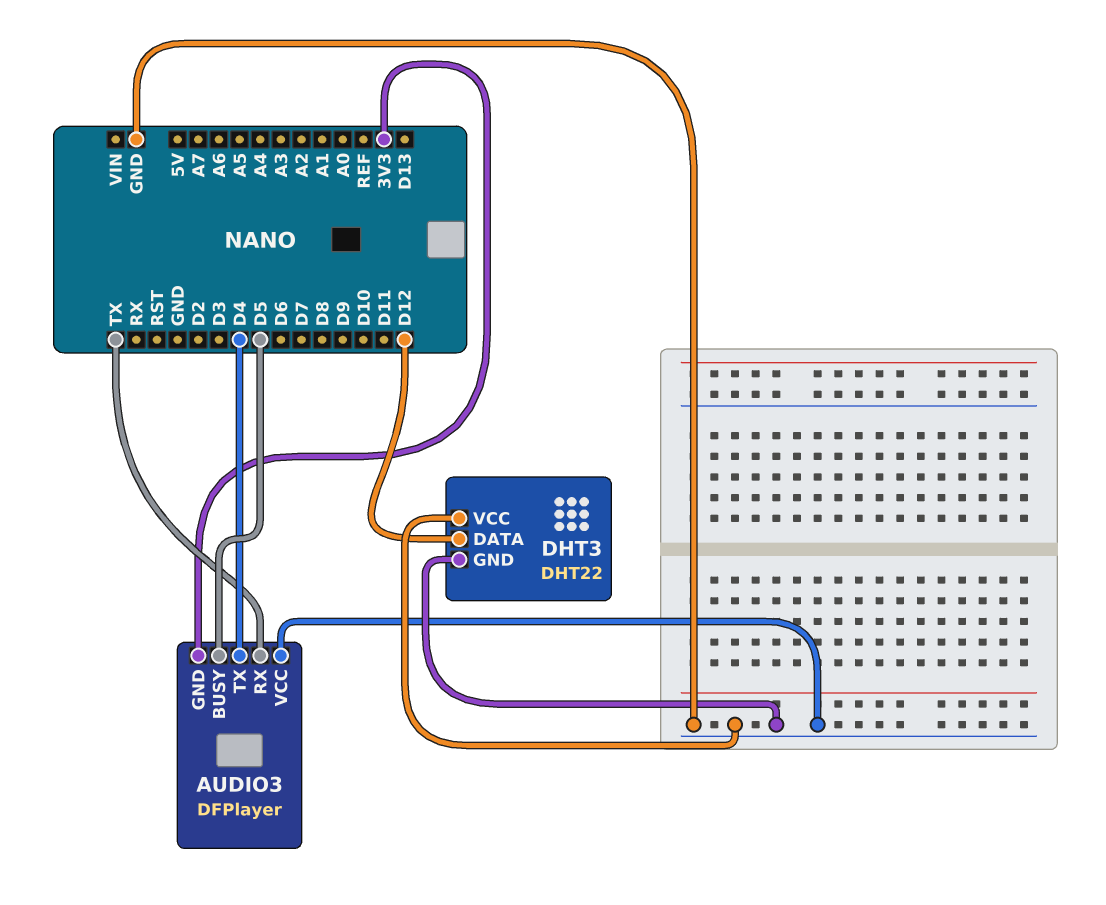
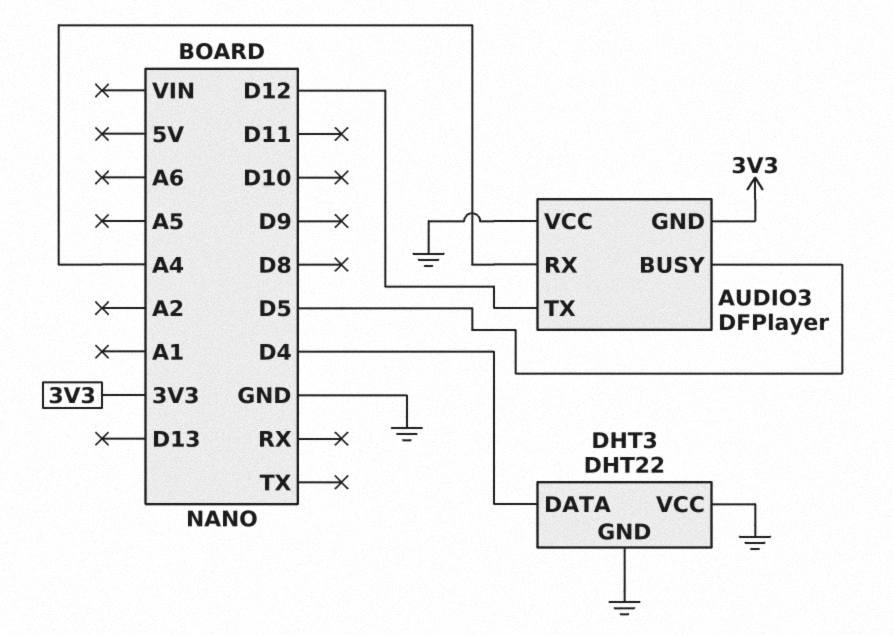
AUDIO3 pin RX: TX -> A4
AUDIO3 pin TX: D4 -> D12
DHT3 pin DATA: D12 -> D4

